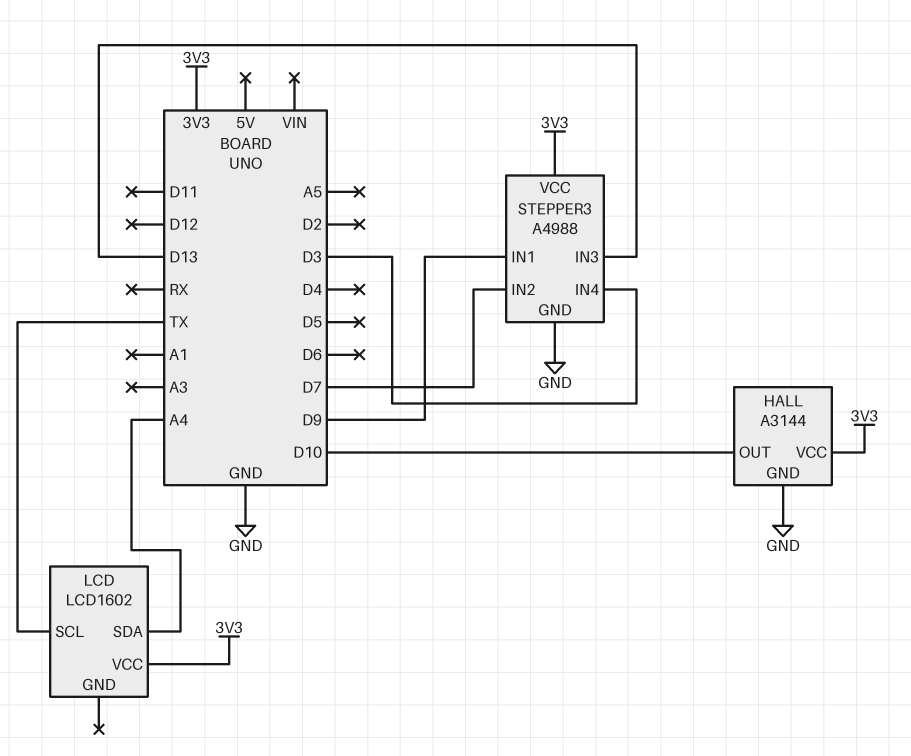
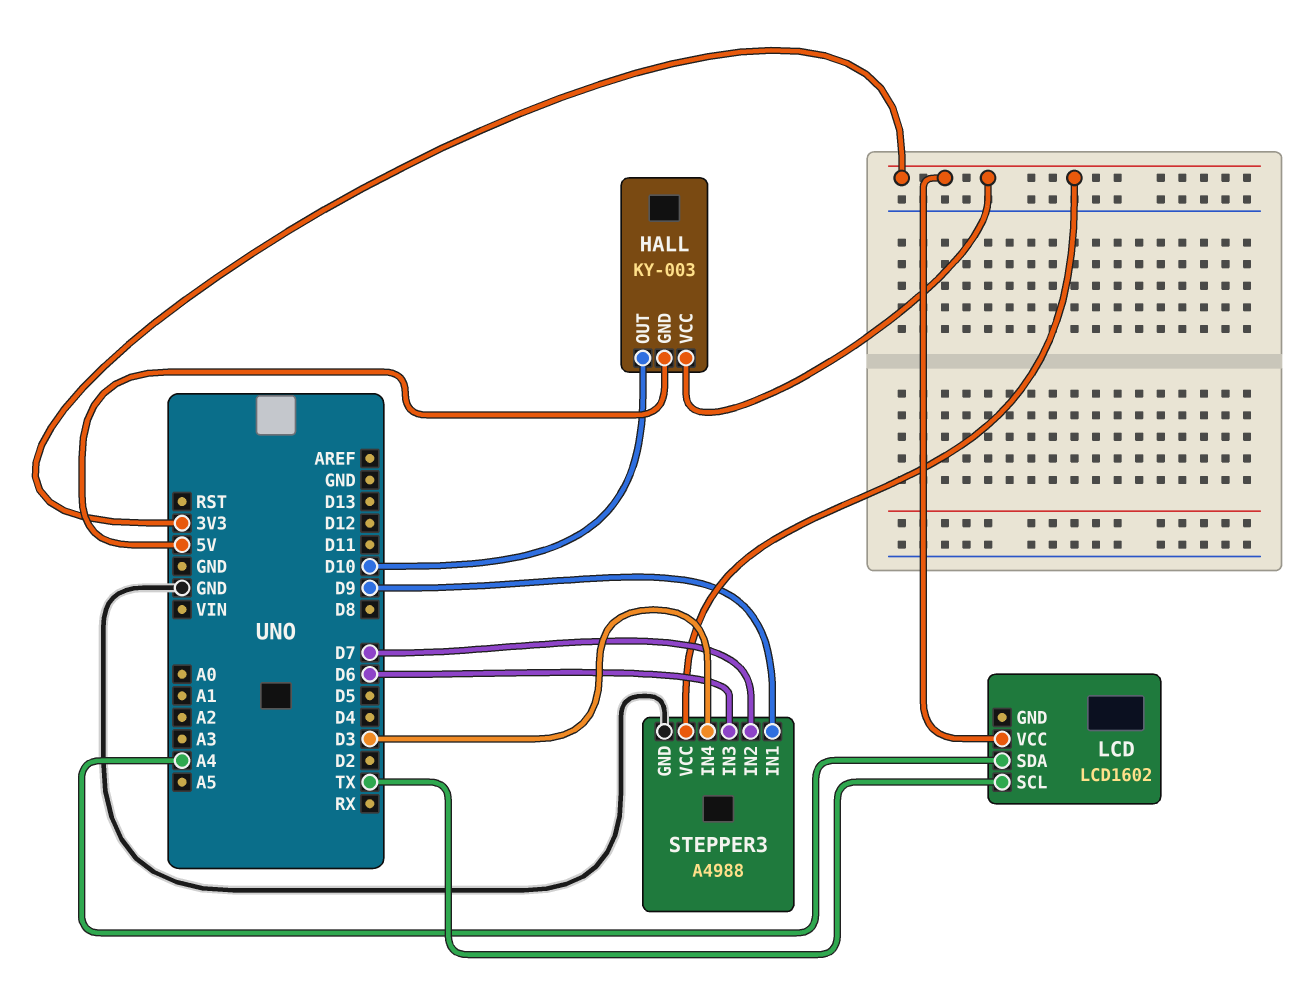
HALL: A3144 -> KY-003
HALL pin GND: GND -> 5V
STEPPER3 pin IN3: D13 -> D6

